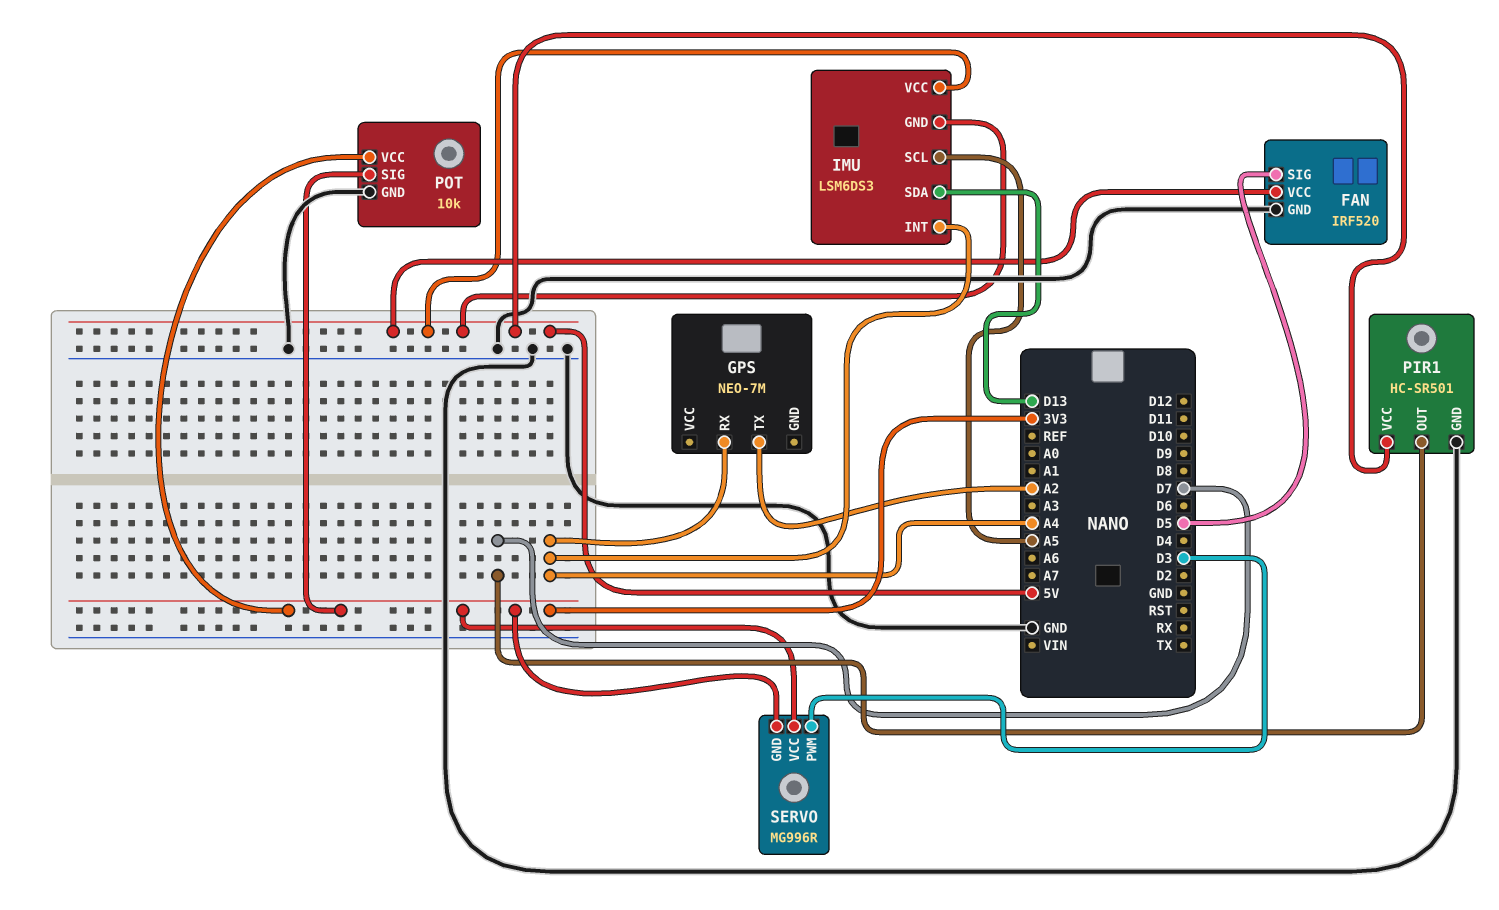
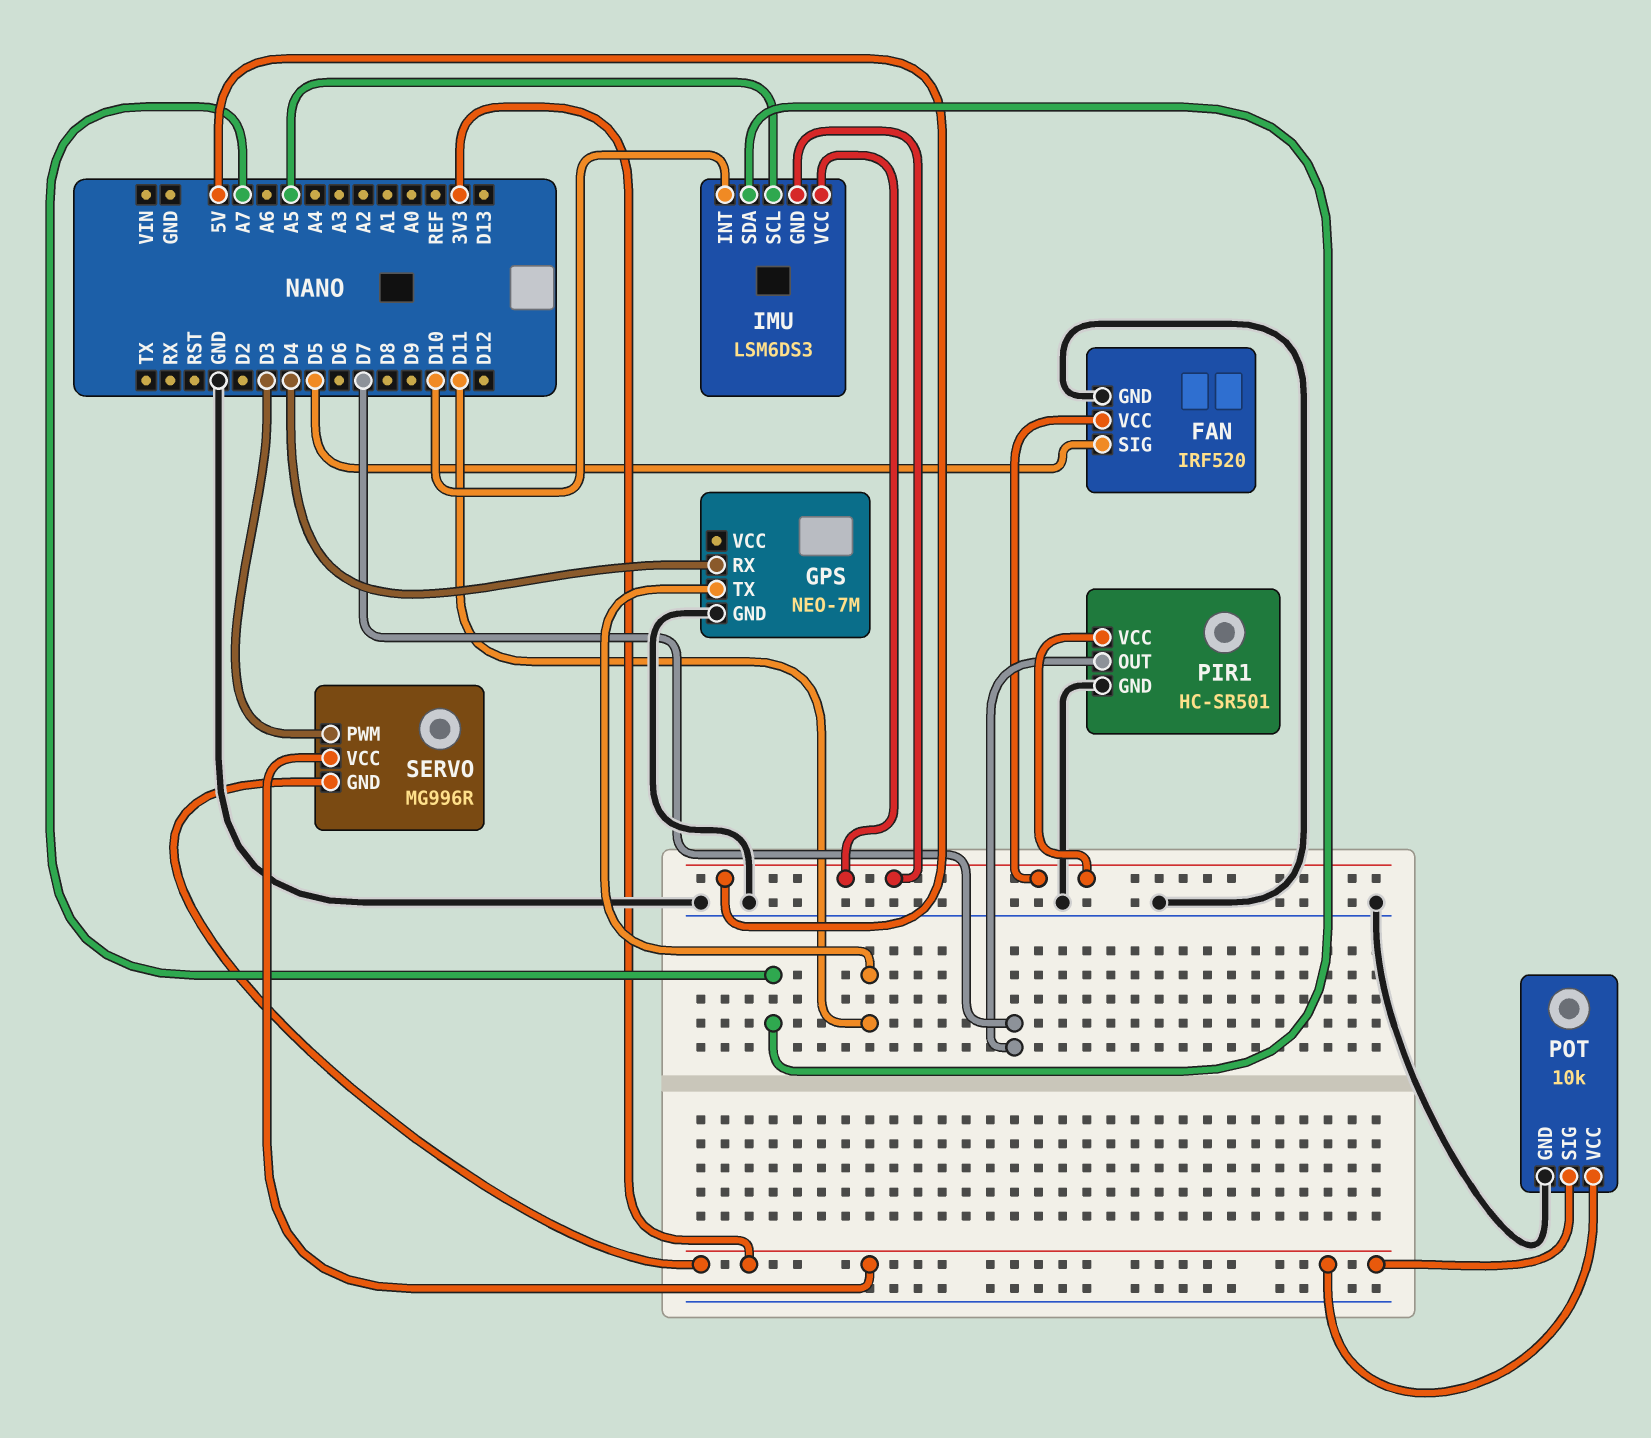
GPS pin GND: none -> GND
GPS pin RX: A4 -> D4
GPS pin TX: A2 -> D11
IMU pin INT: A4 -> D10
IMU pin SDA: D13 -> A7

